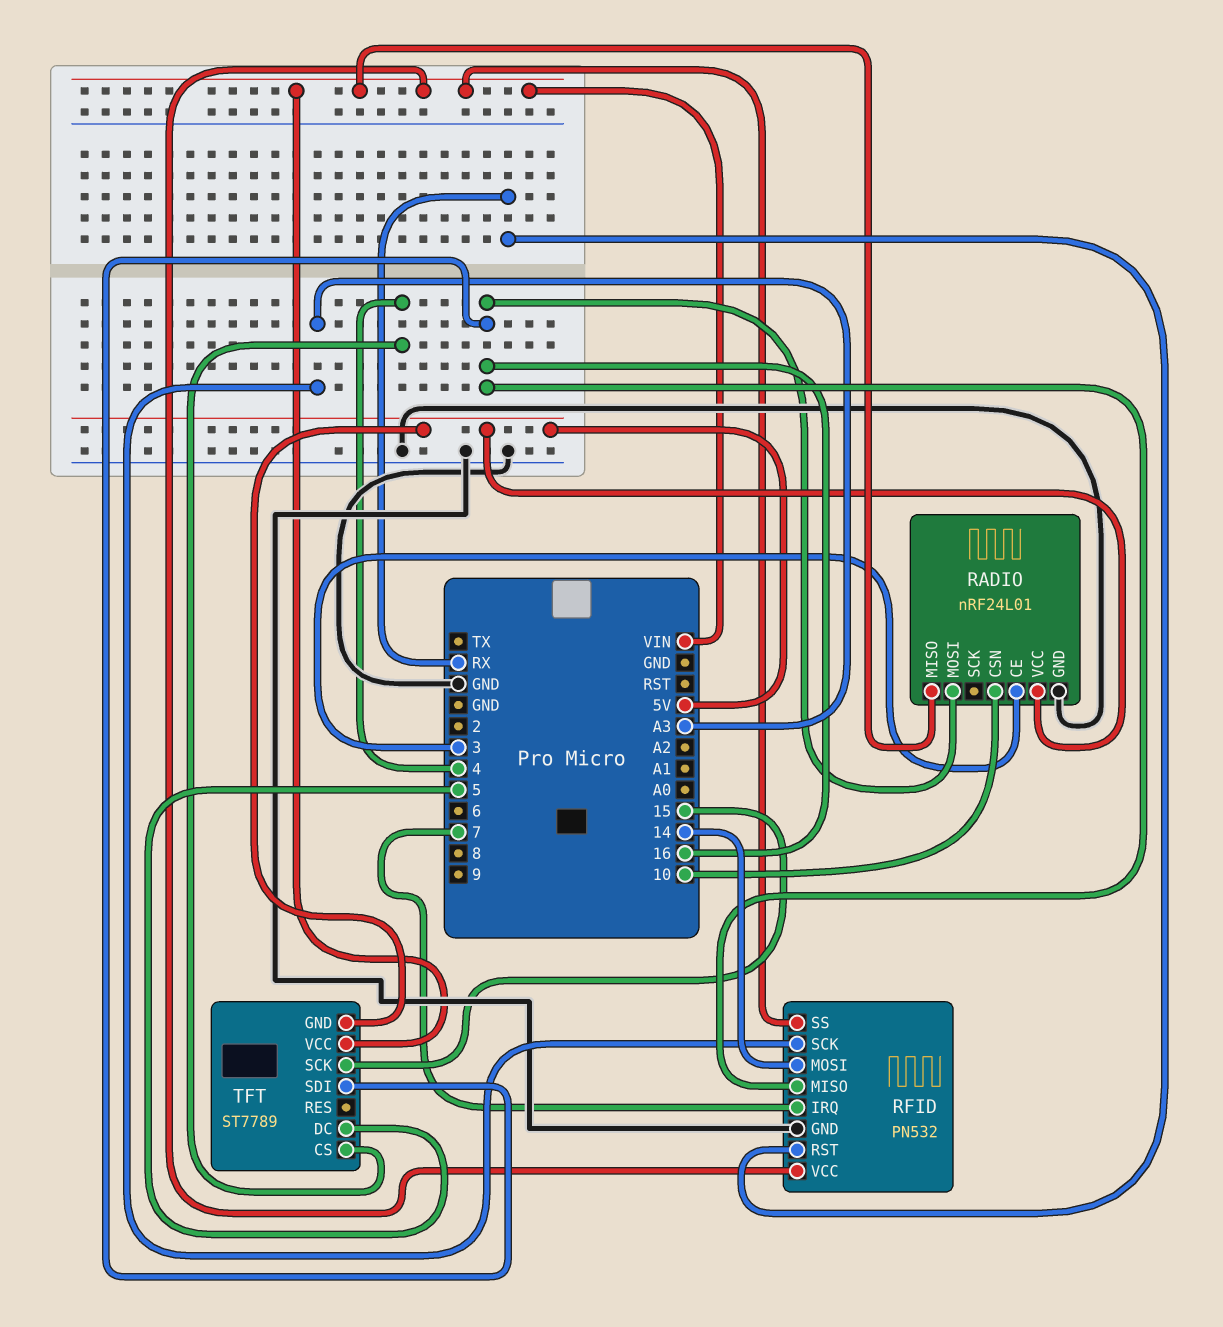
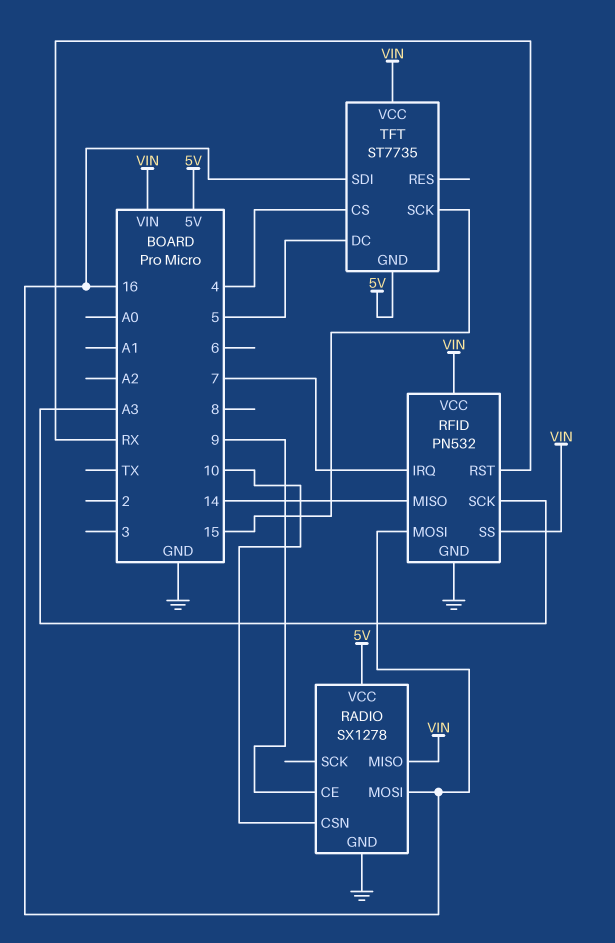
RADIO: nRF24L01 -> SX1278
RADIO pin CE: 3 -> 9
RFID pin MISO: 16 -> 14
RFID pin MOSI: 14 -> 16
TFT: ST7789 -> ST7735

